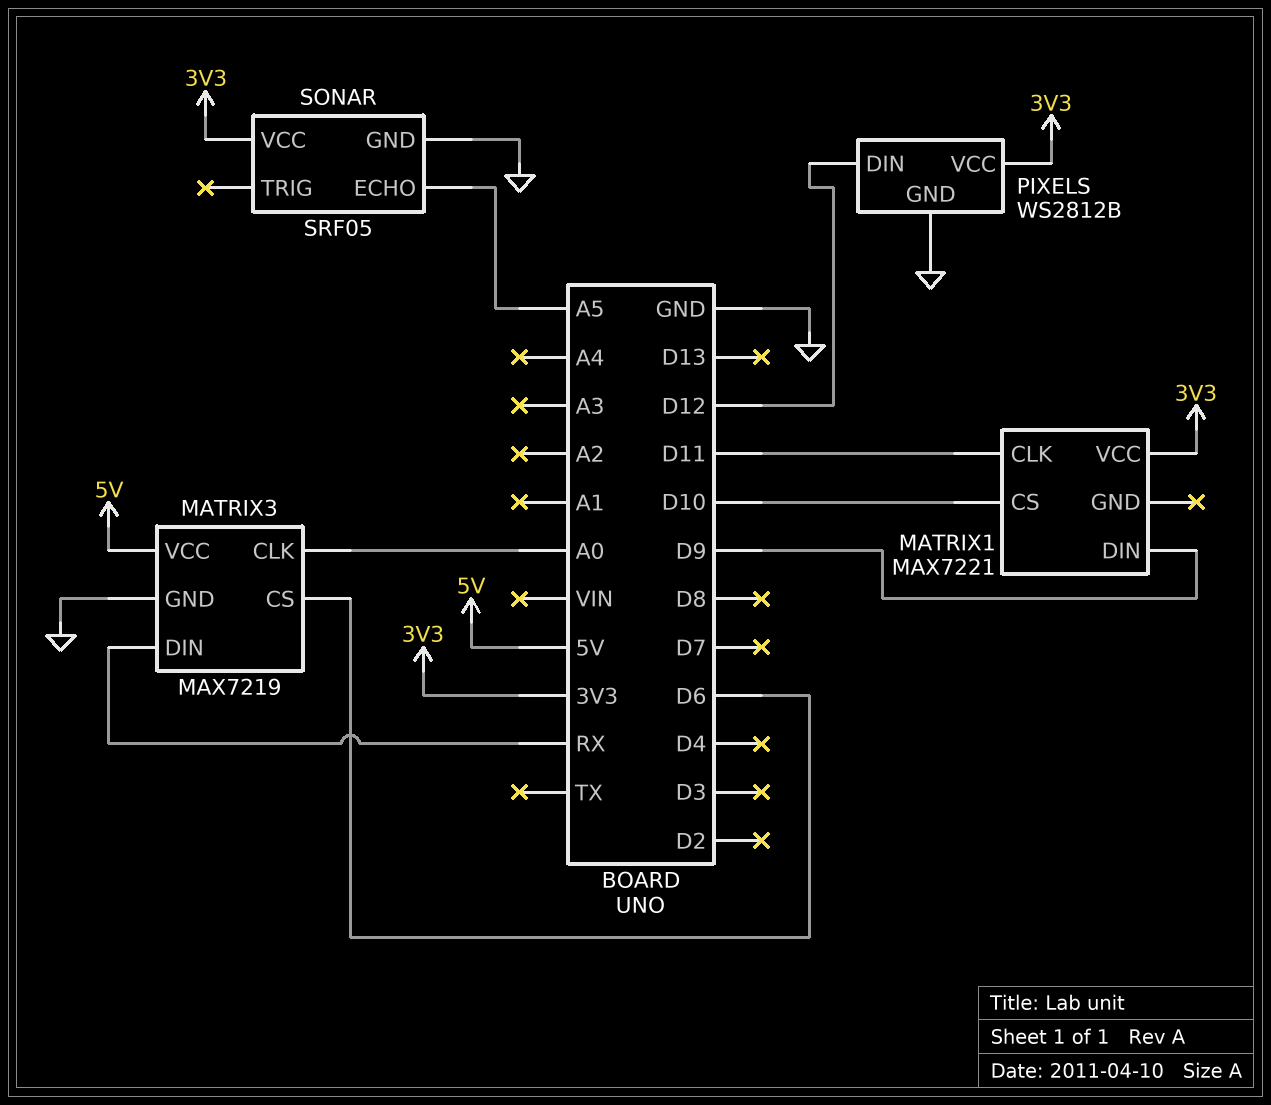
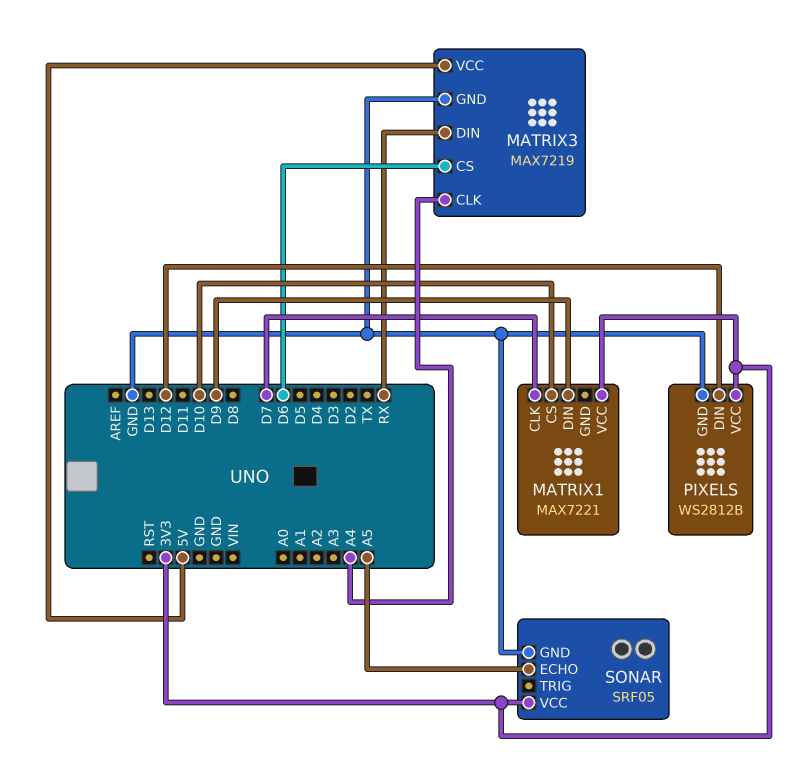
MATRIX1 pin CLK: D11 -> D7
MATRIX3 pin CLK: A0 -> A4

